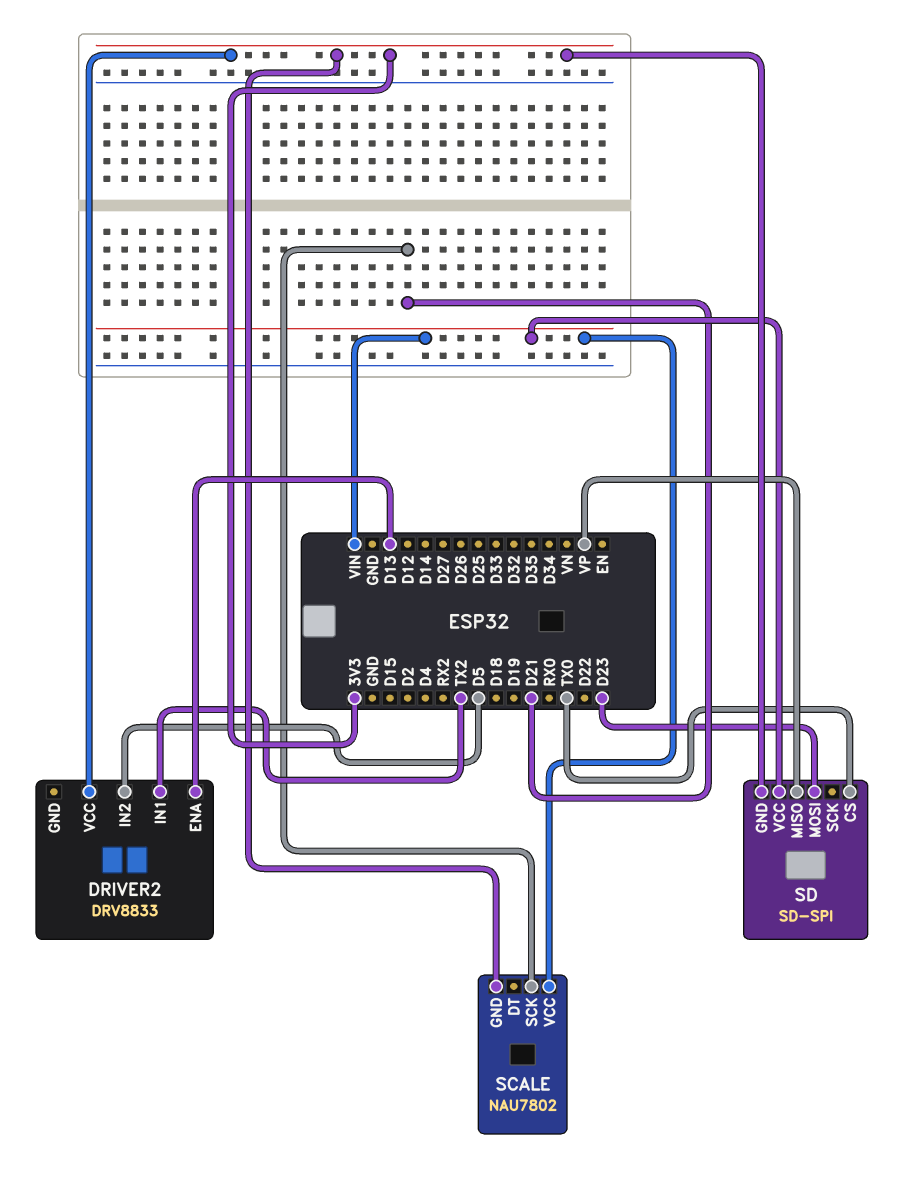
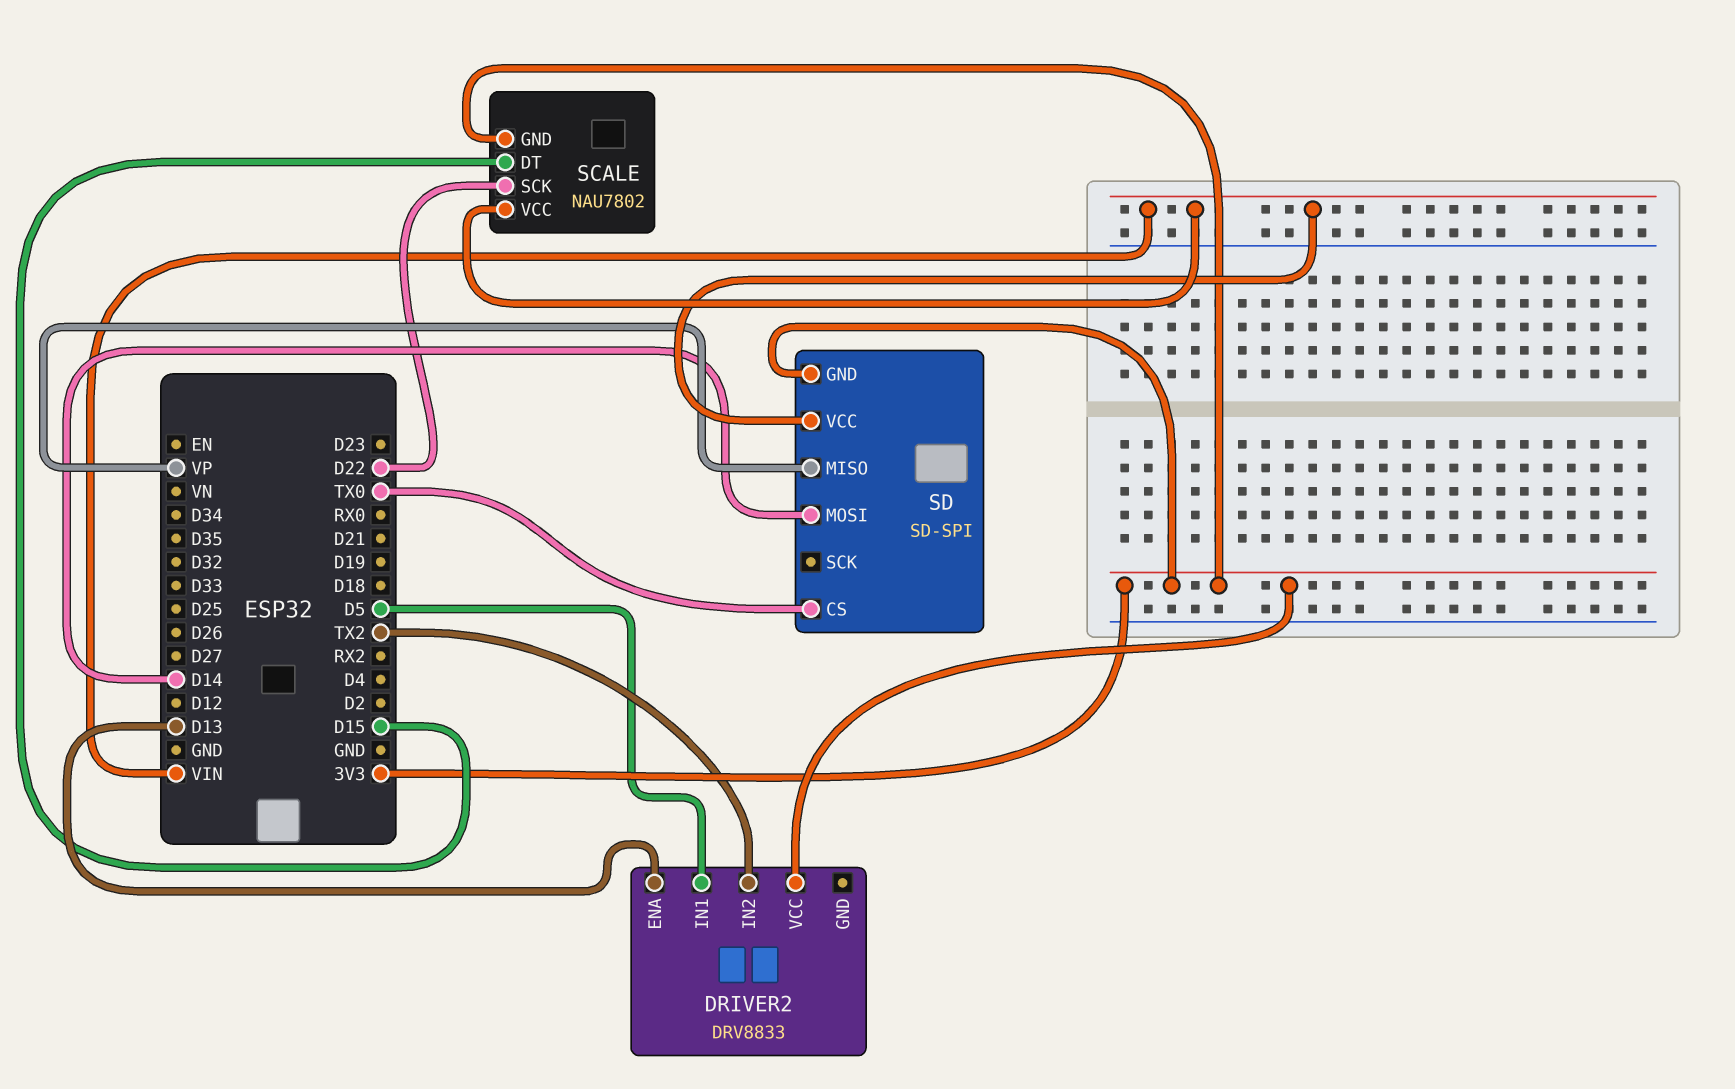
DRIVER2 pin IN1: TX2 -> D5
DRIVER2 pin IN2: D5 -> TX2
SCALE pin DT: none -> D15
SCALE pin SCK: D21 -> D22
SD pin MOSI: D23 -> D14

